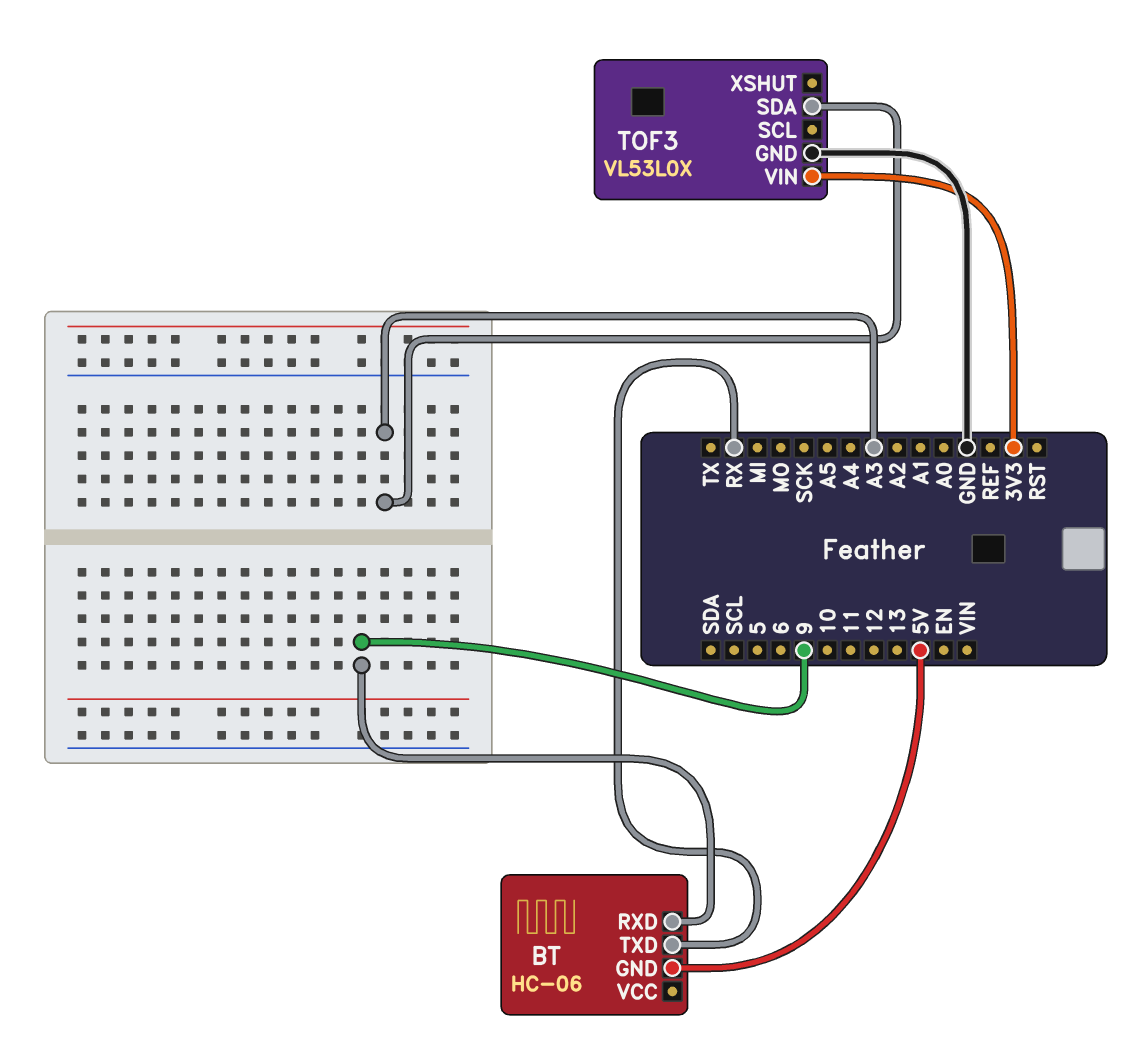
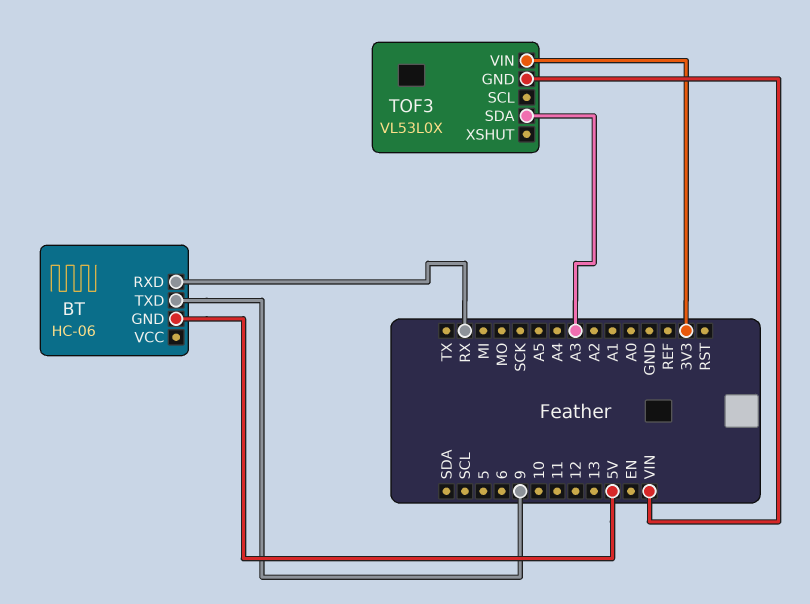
BT pin RXD: 9 -> RX
BT pin TXD: RX -> 9
TOF3 pin GND: GND -> VIN

